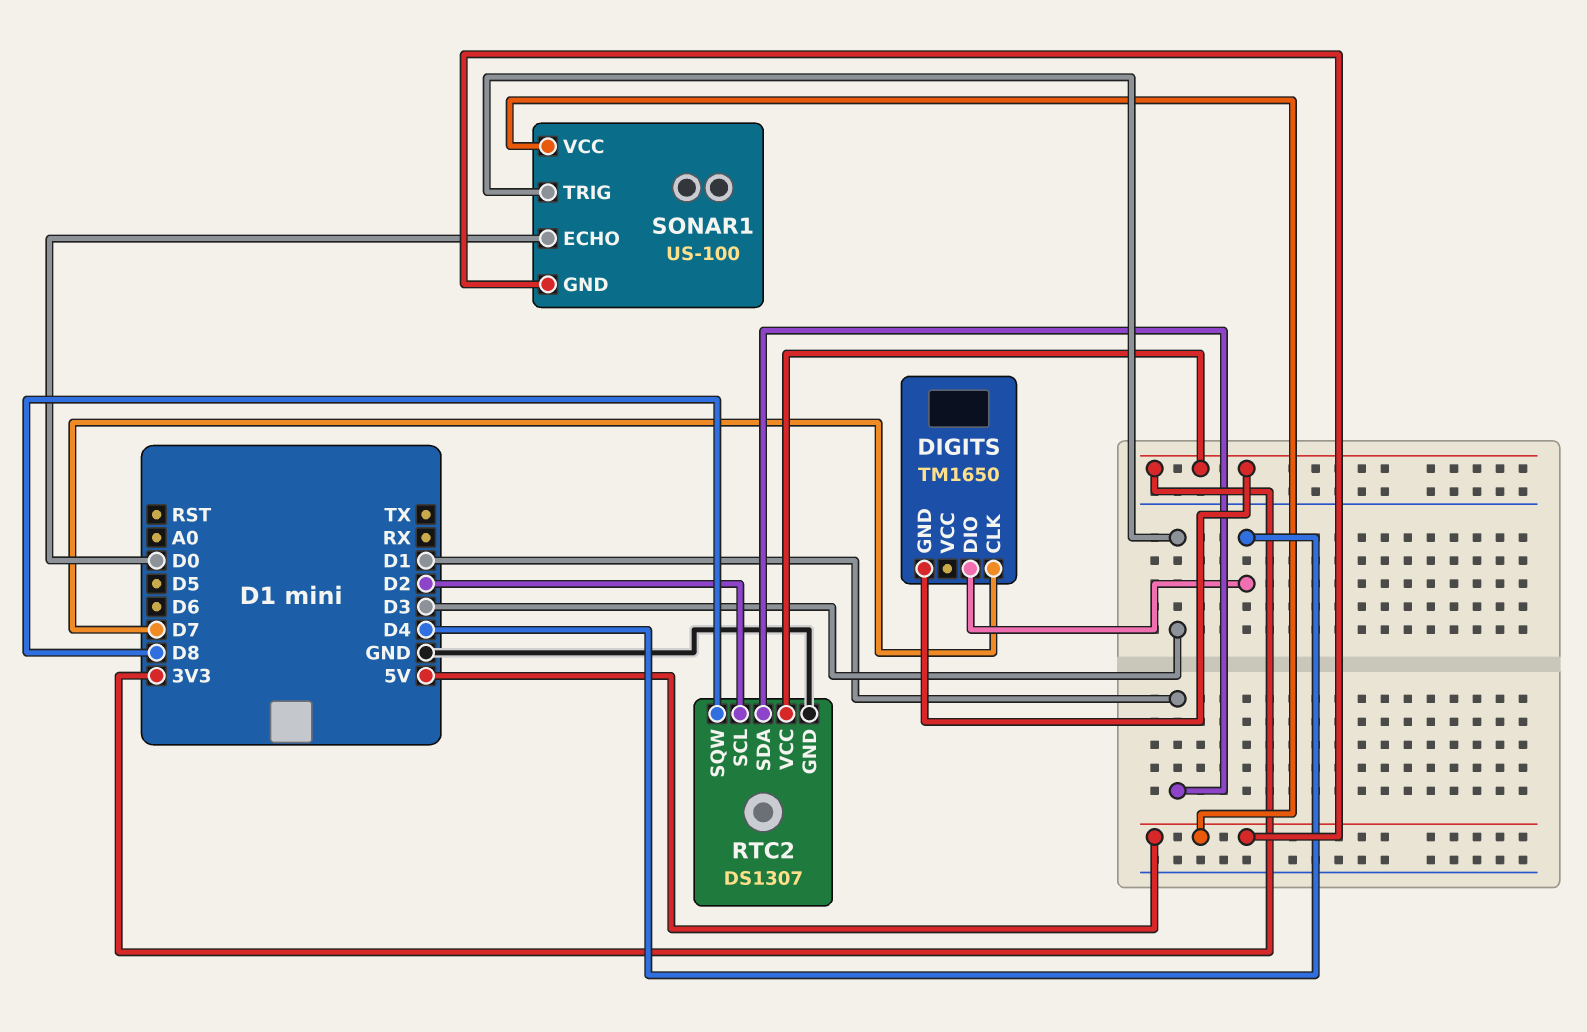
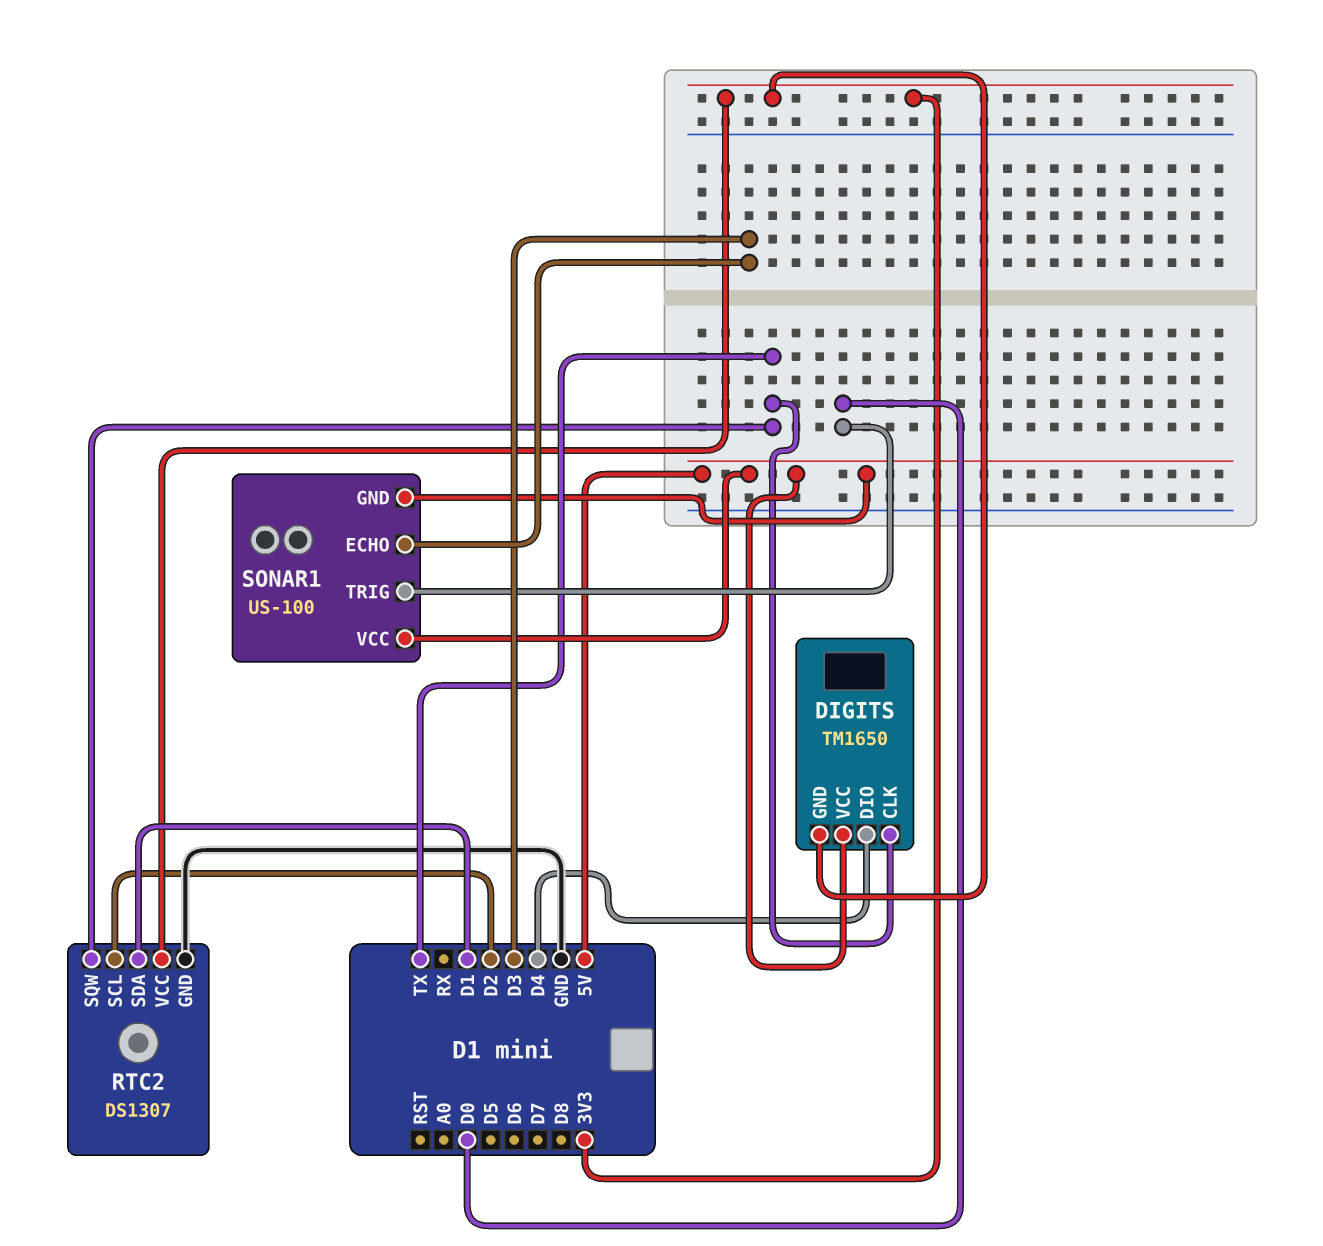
DIGITS pin CLK: D7 -> TX
DIGITS pin VCC: none -> 5V
RTC2 pin SQW: D8 -> TX
SONAR1 pin ECHO: D0 -> D3
SONAR1 pin TRIG: D3 -> D0

